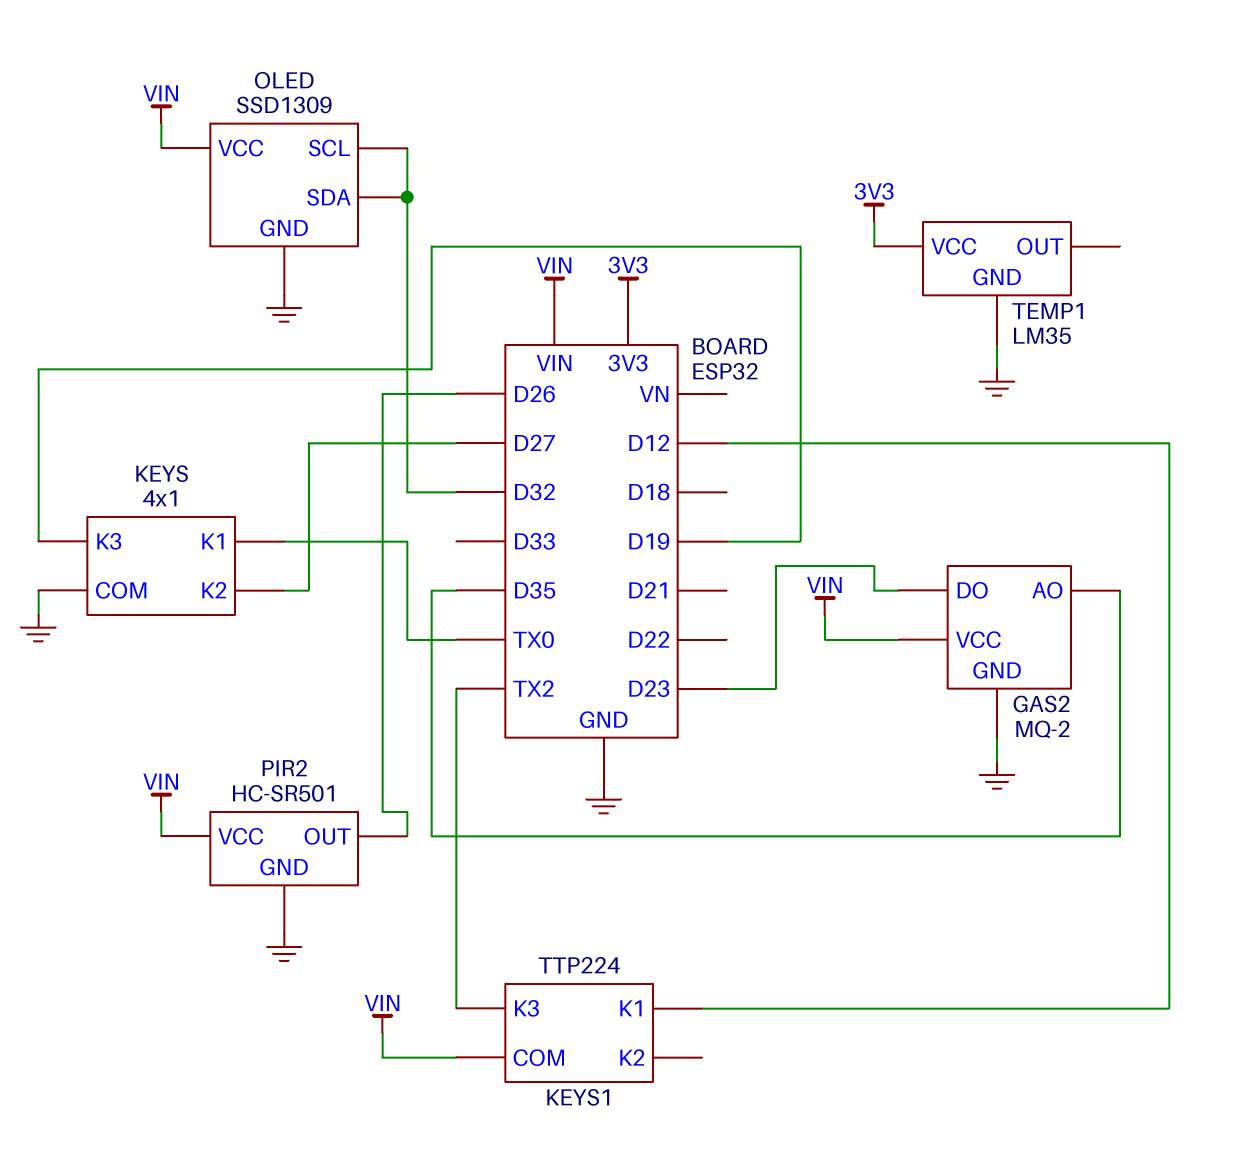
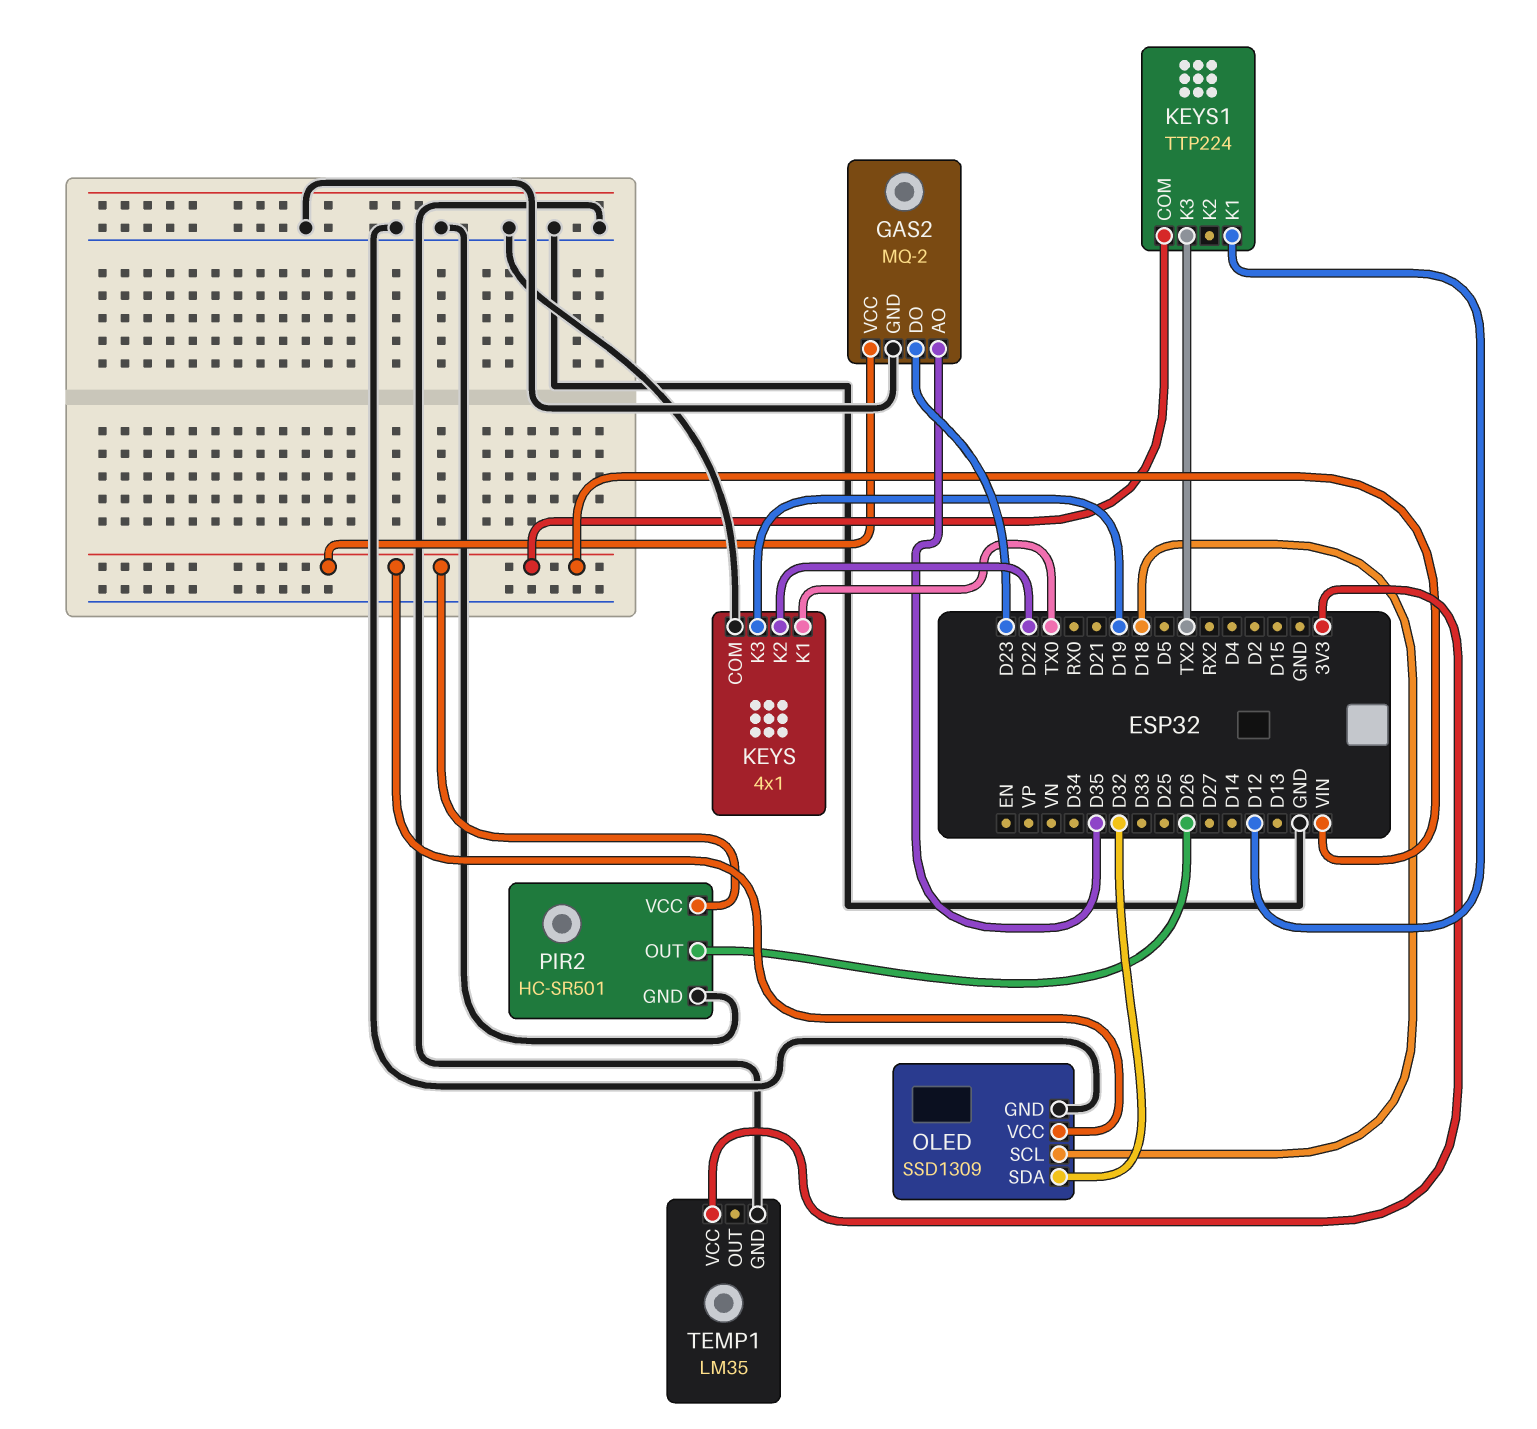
KEYS pin K2: D27 -> D22
OLED pin SCL: D32 -> D18

